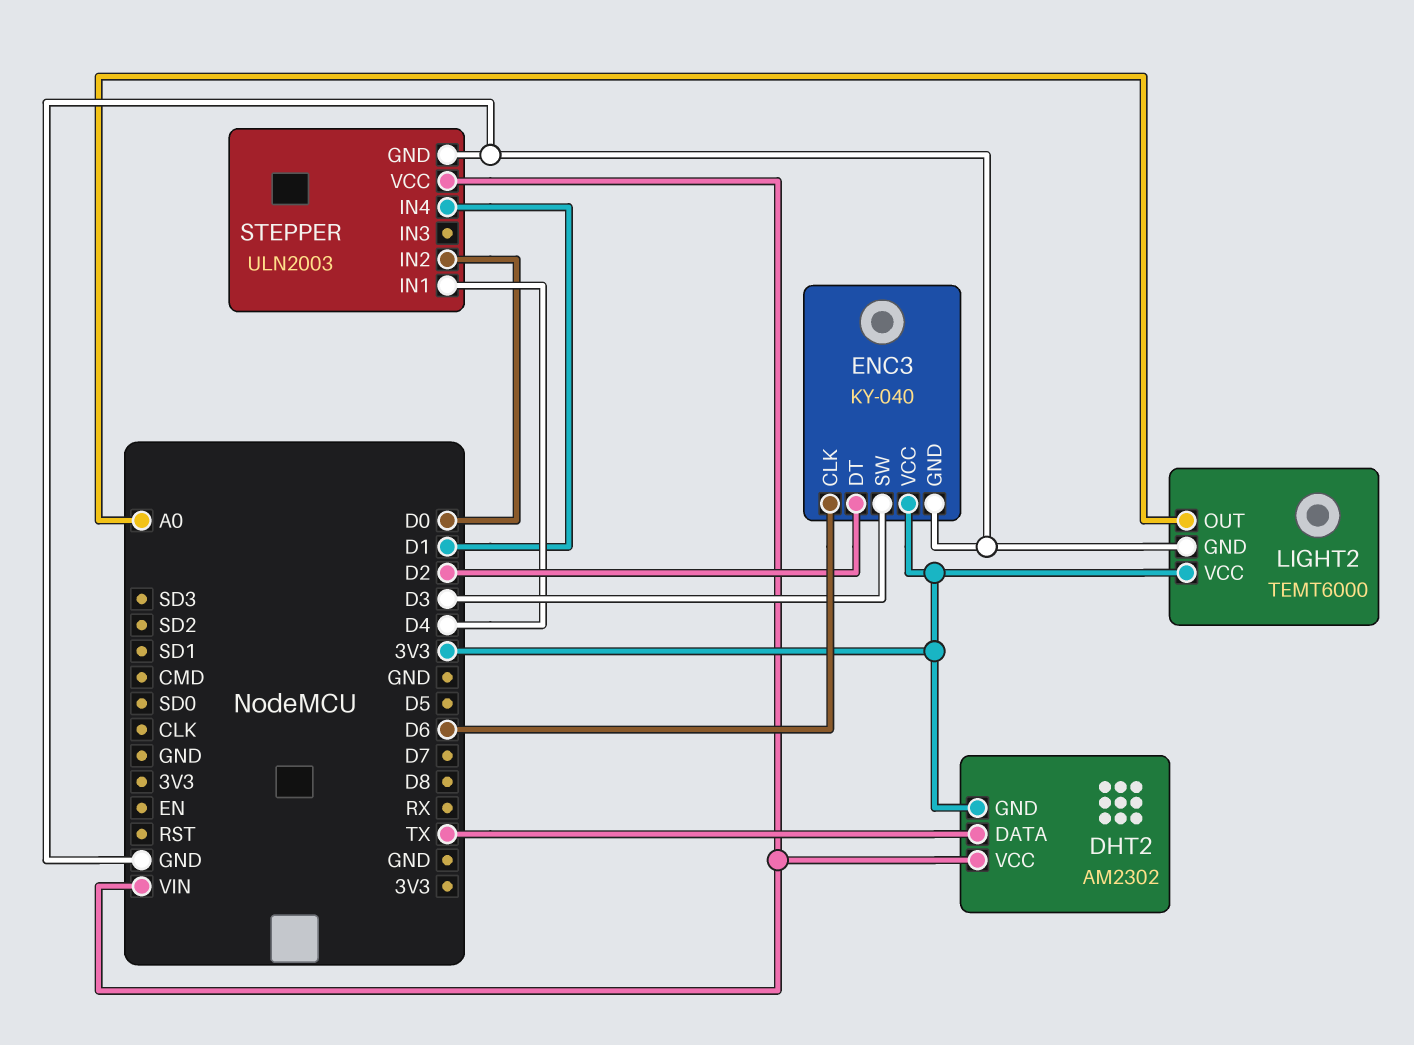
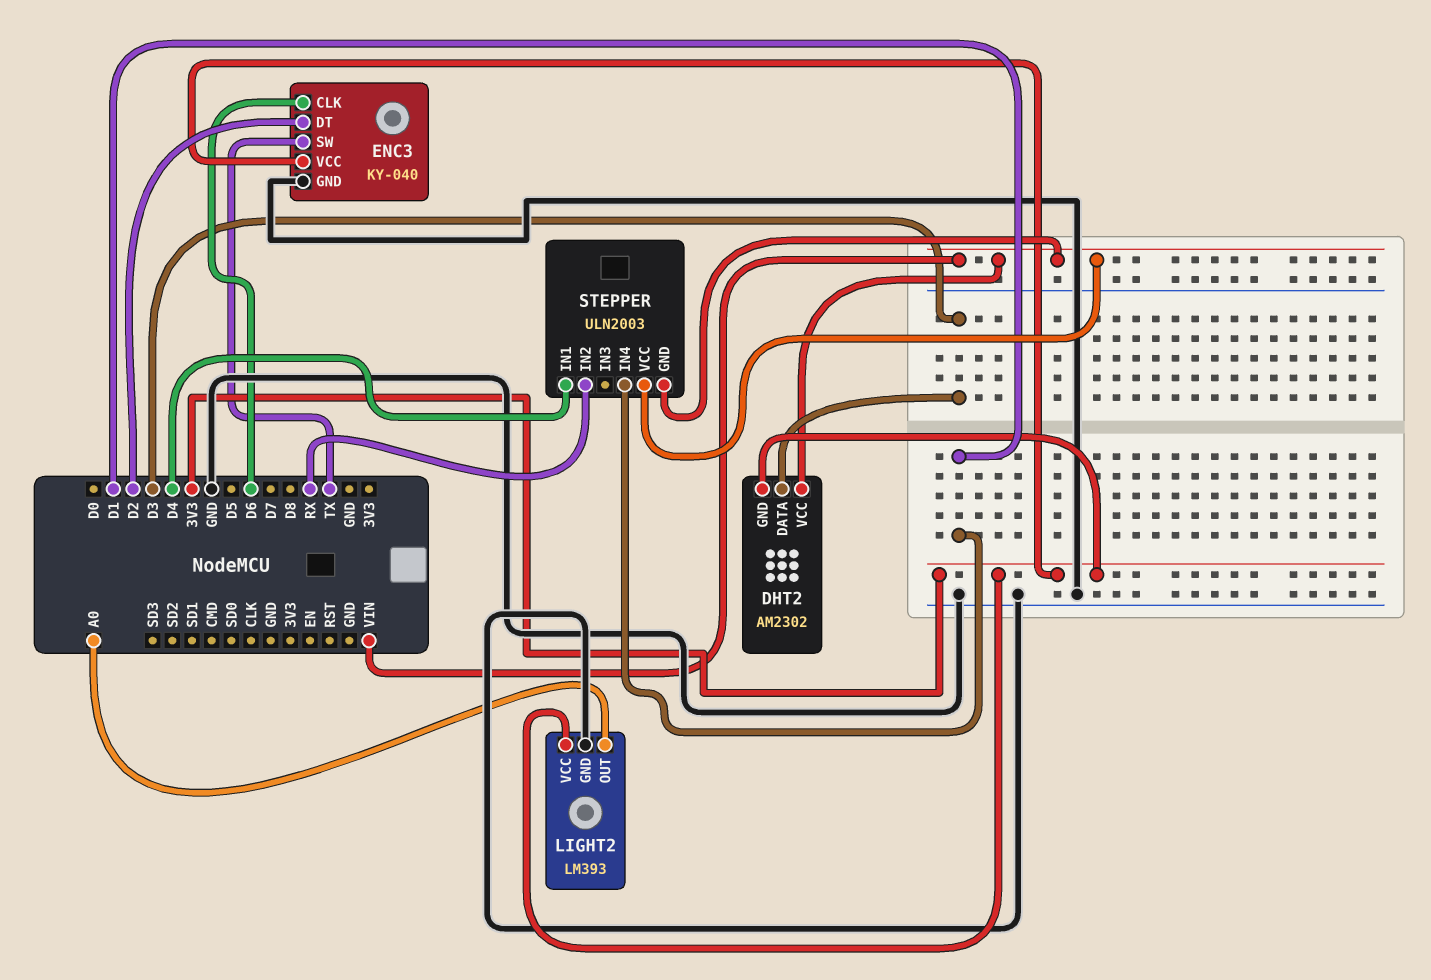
DHT2 pin DATA: TX -> D3
ENC3 pin SW: D3 -> TX
LIGHT2: TEMT6000 -> LM393
STEPPER pin GND: GND -> VIN
STEPPER pin IN2: D0 -> RX

